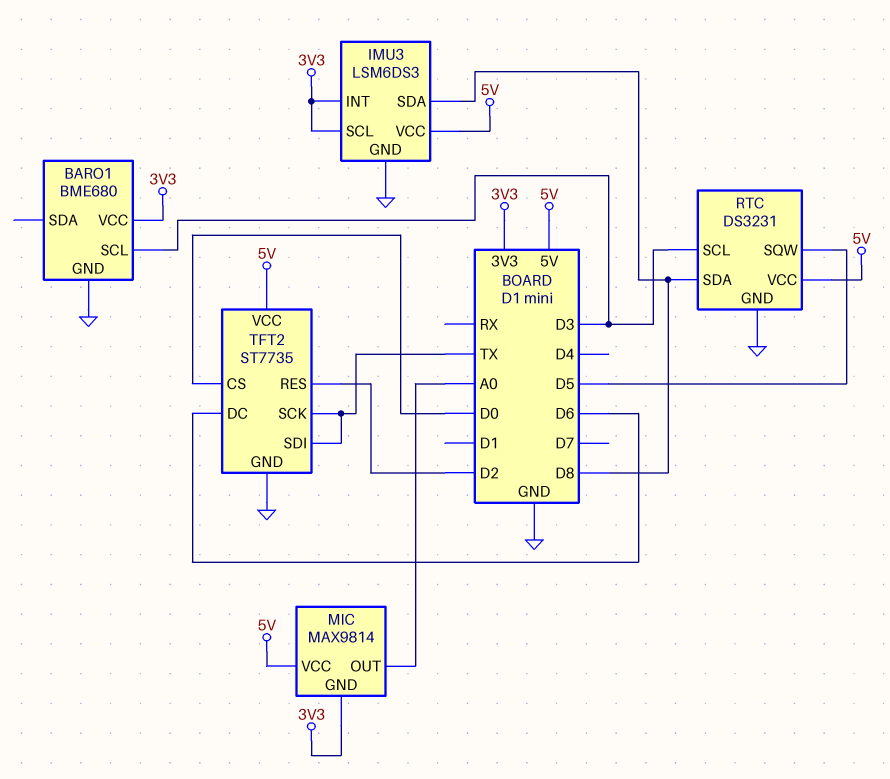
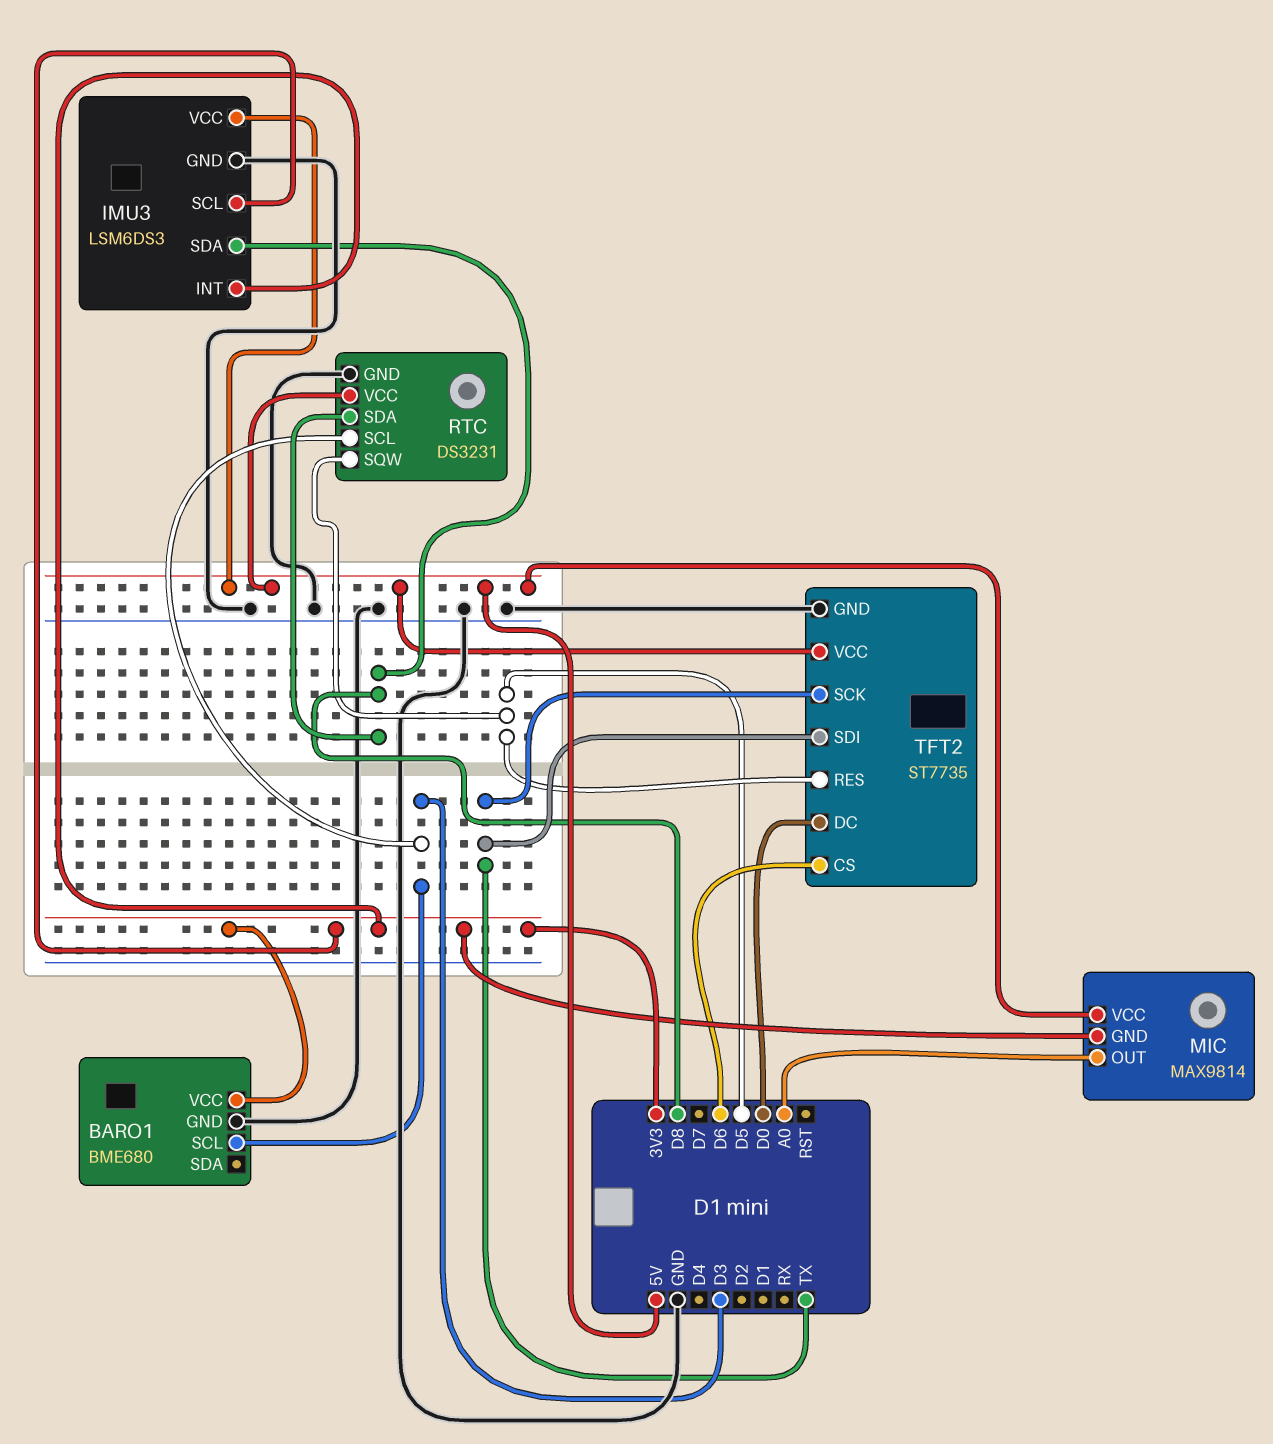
TFT2 pin CS: D0 -> D6
TFT2 pin DC: D6 -> D0
TFT2 pin RES: D2 -> D5

